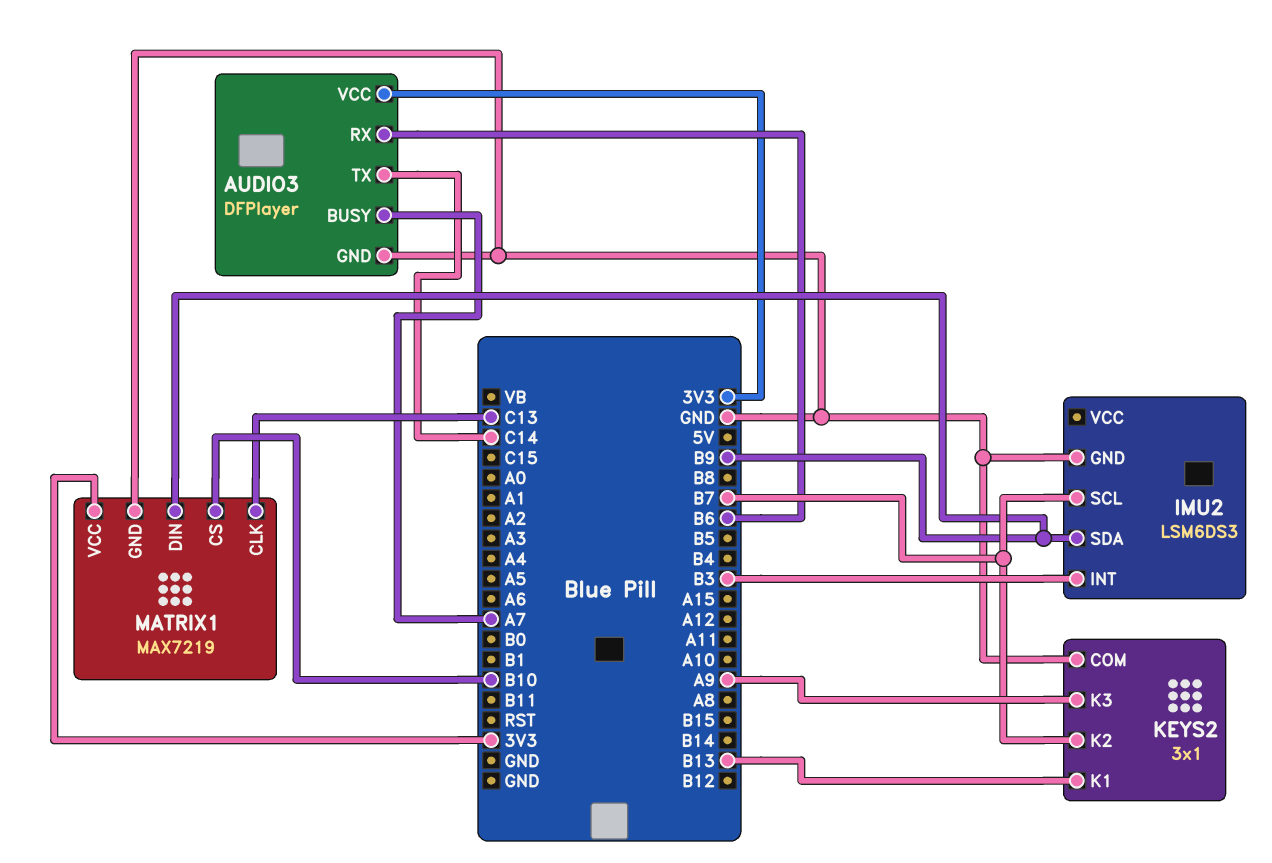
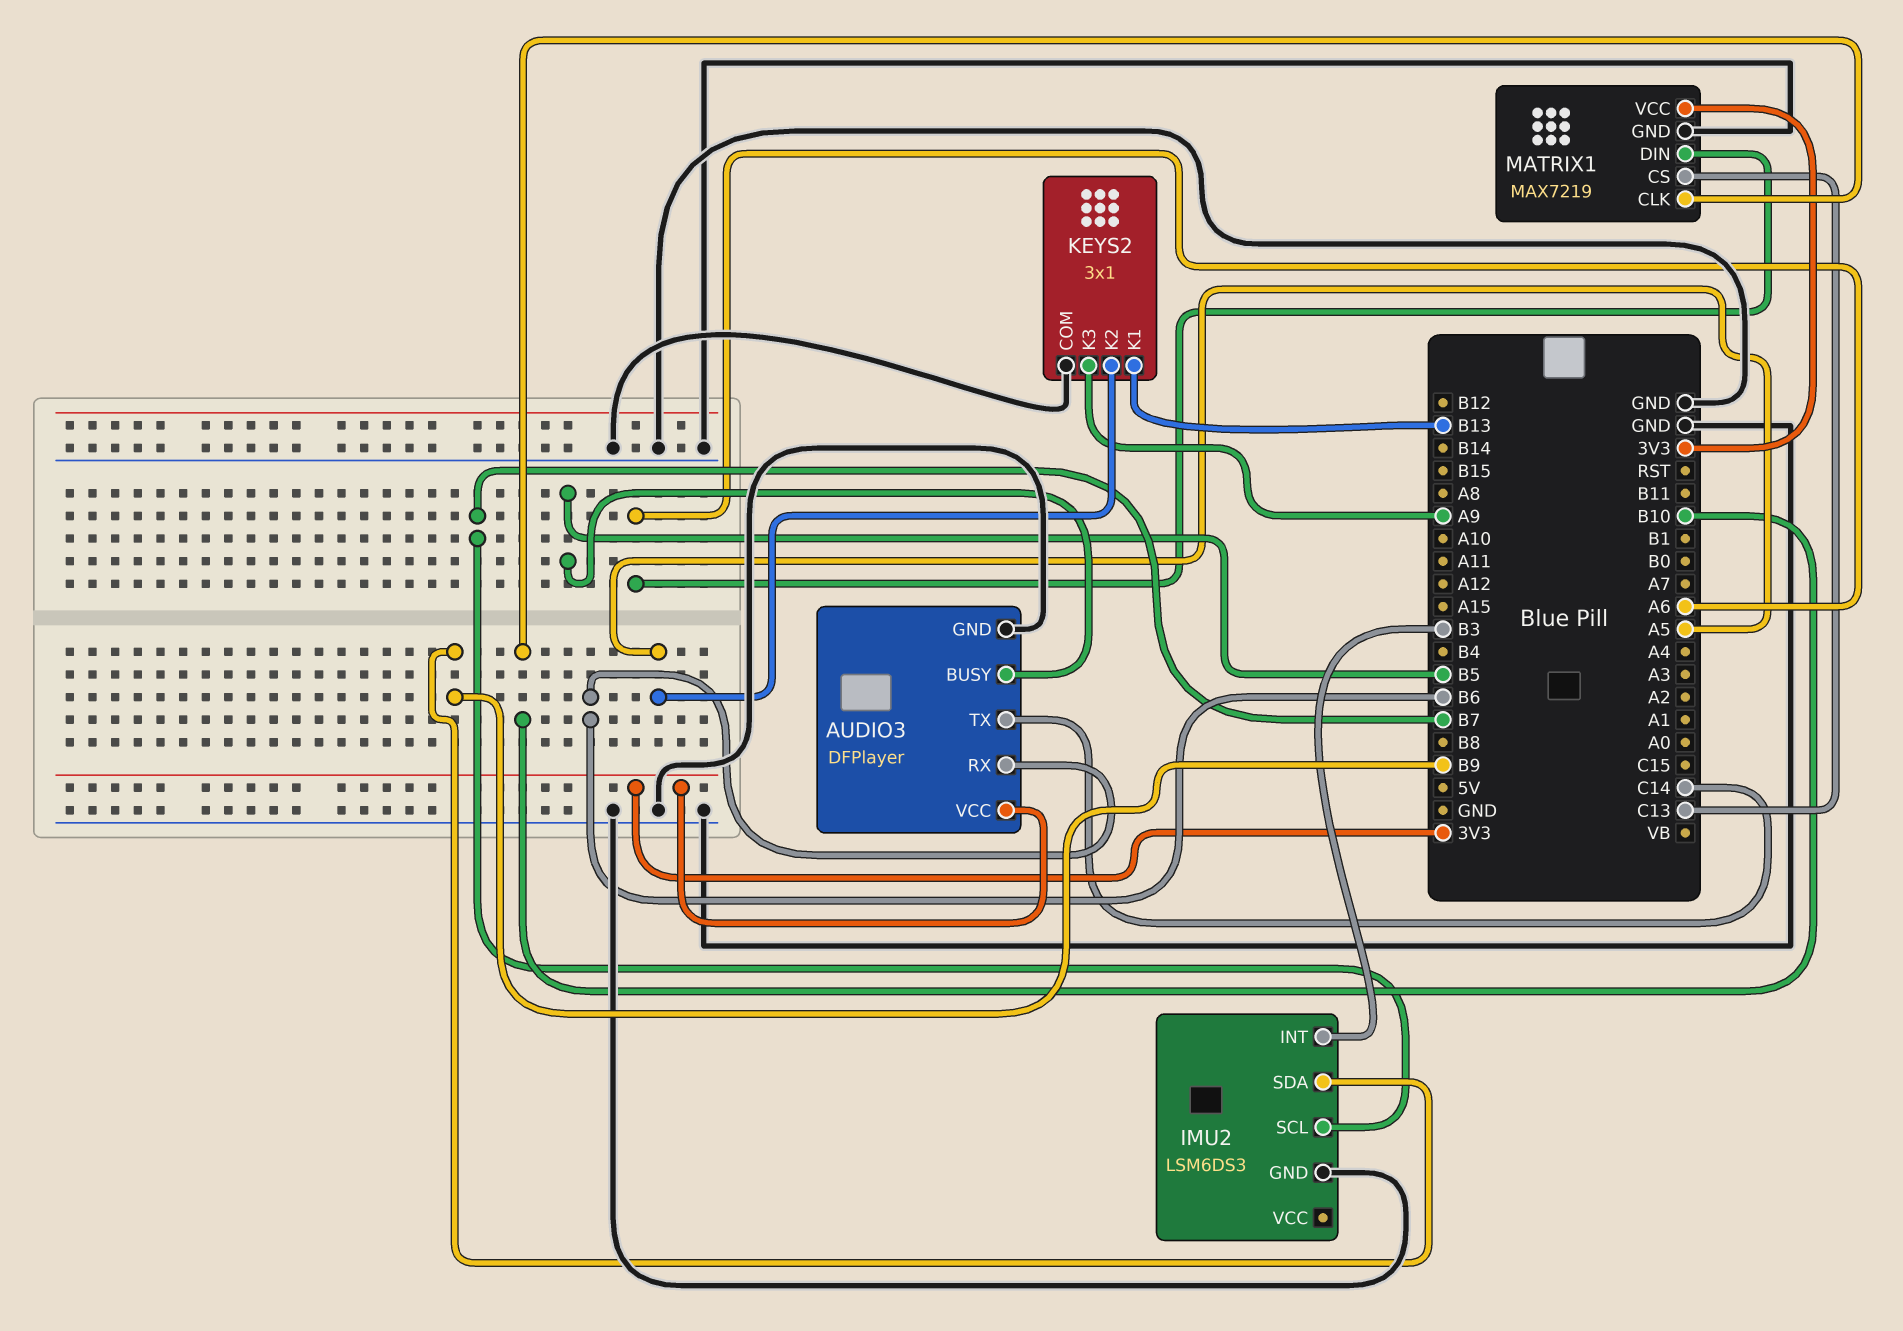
AUDIO3 pin BUSY: A7 -> B5
KEYS2 pin K2: B7 -> A5
MATRIX1 pin CLK: C13 -> B10
MATRIX1 pin CS: B10 -> C13
MATRIX1 pin DIN: B9 -> A6

